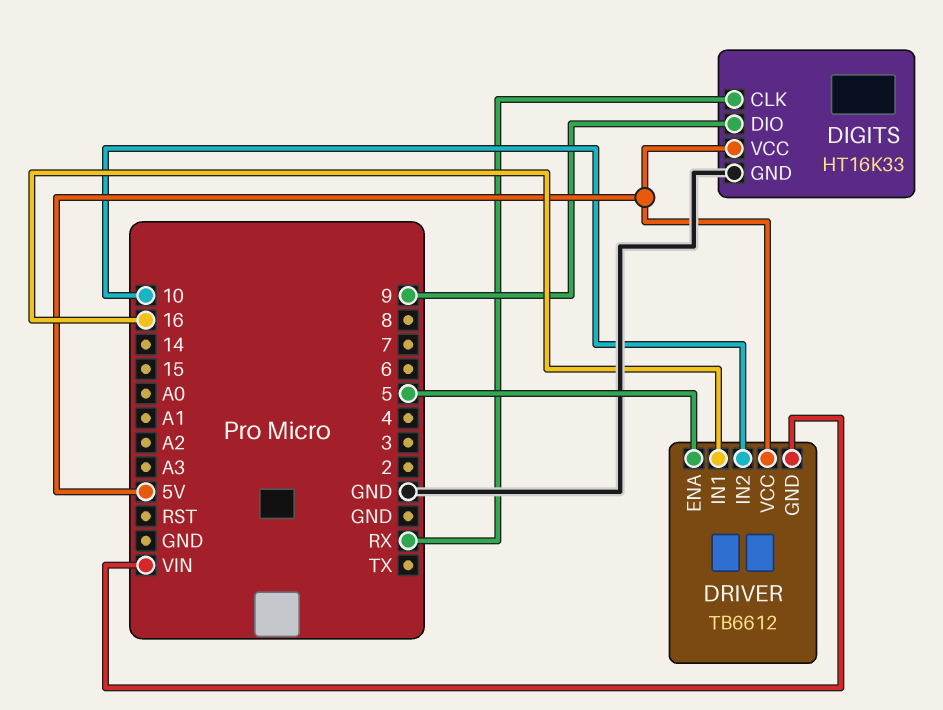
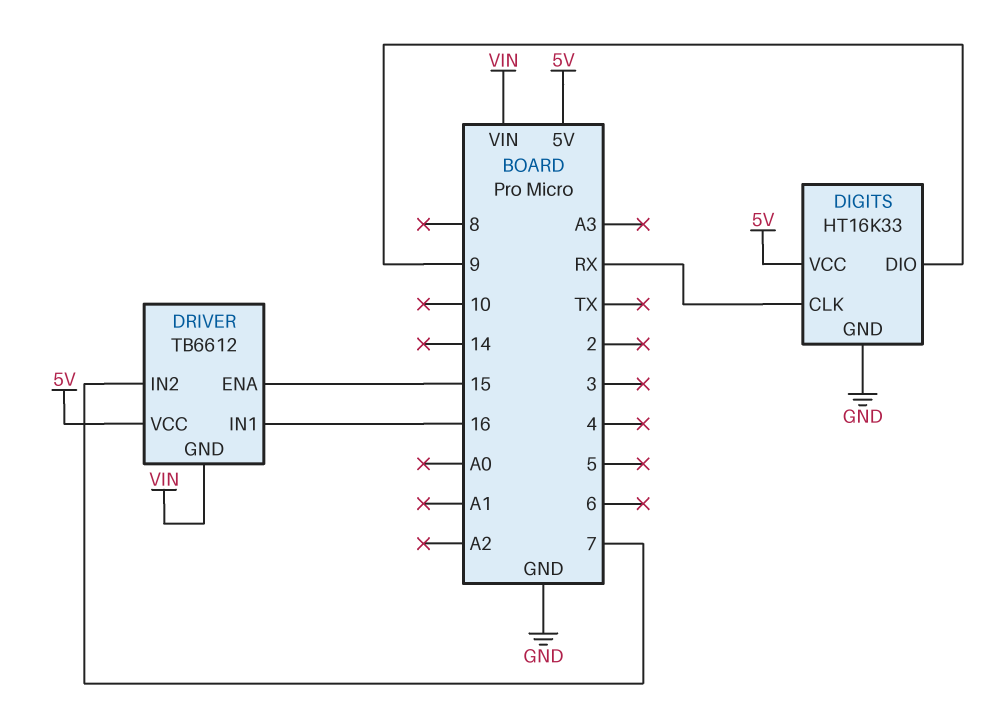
DRIVER pin ENA: 5 -> 15
DRIVER pin IN2: 10 -> 7

